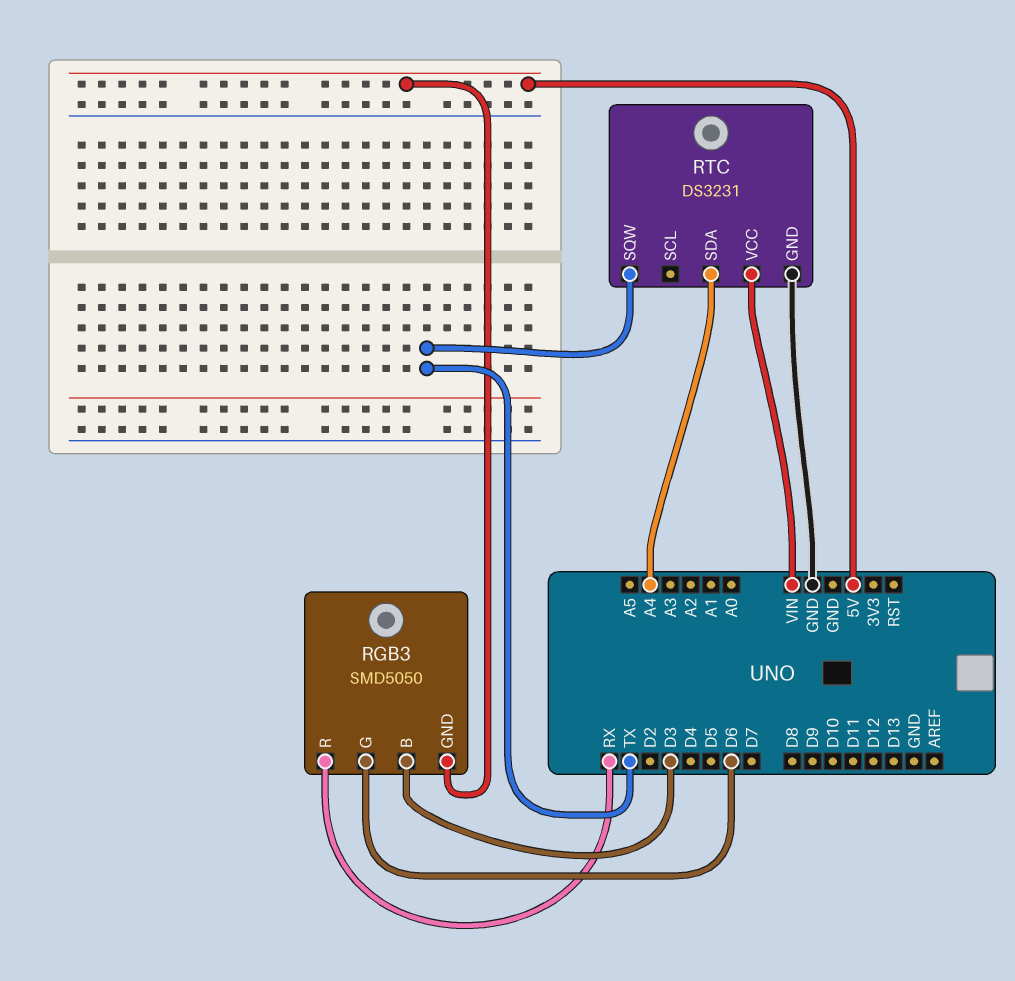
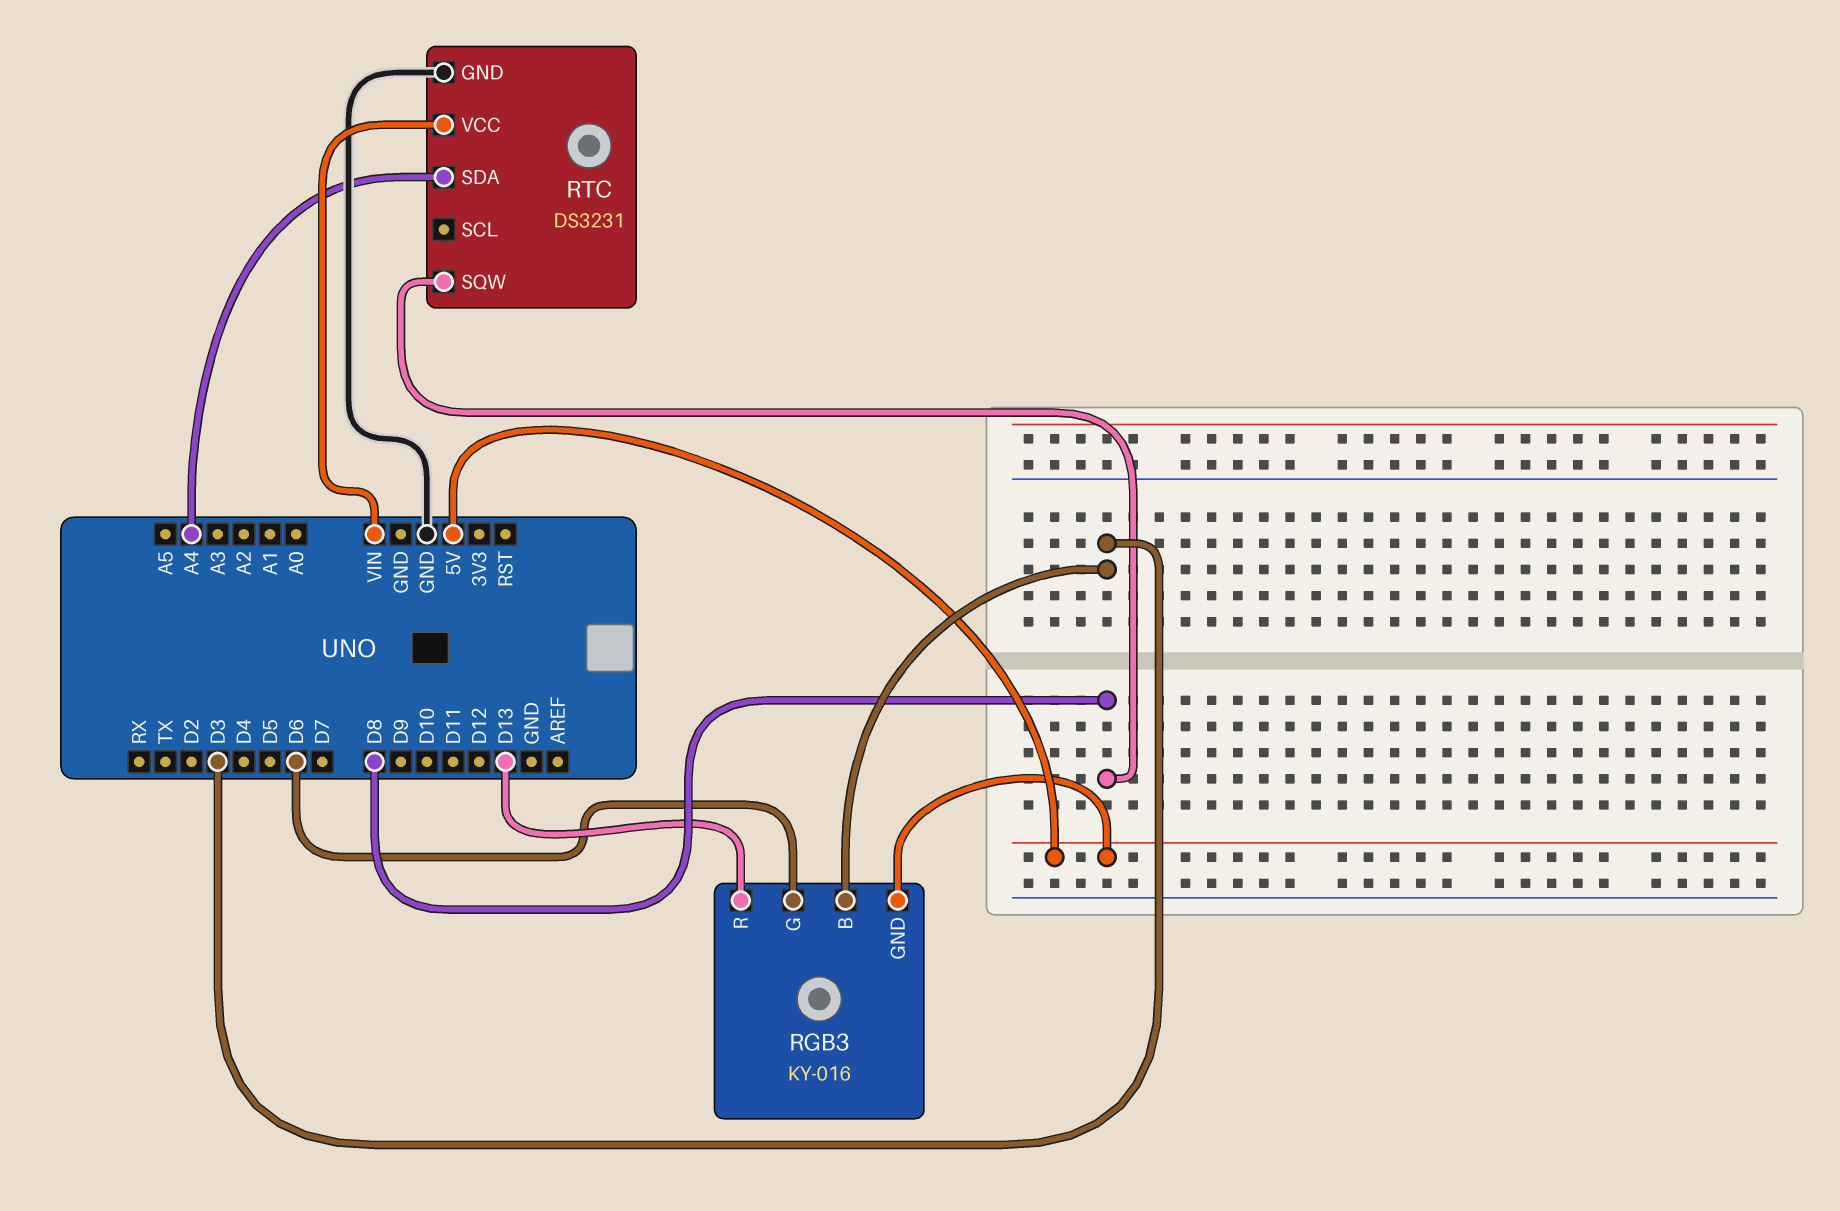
RGB3: SMD5050 -> KY-016
RGB3 pin R: RX -> D13
RTC pin SQW: TX -> D8

